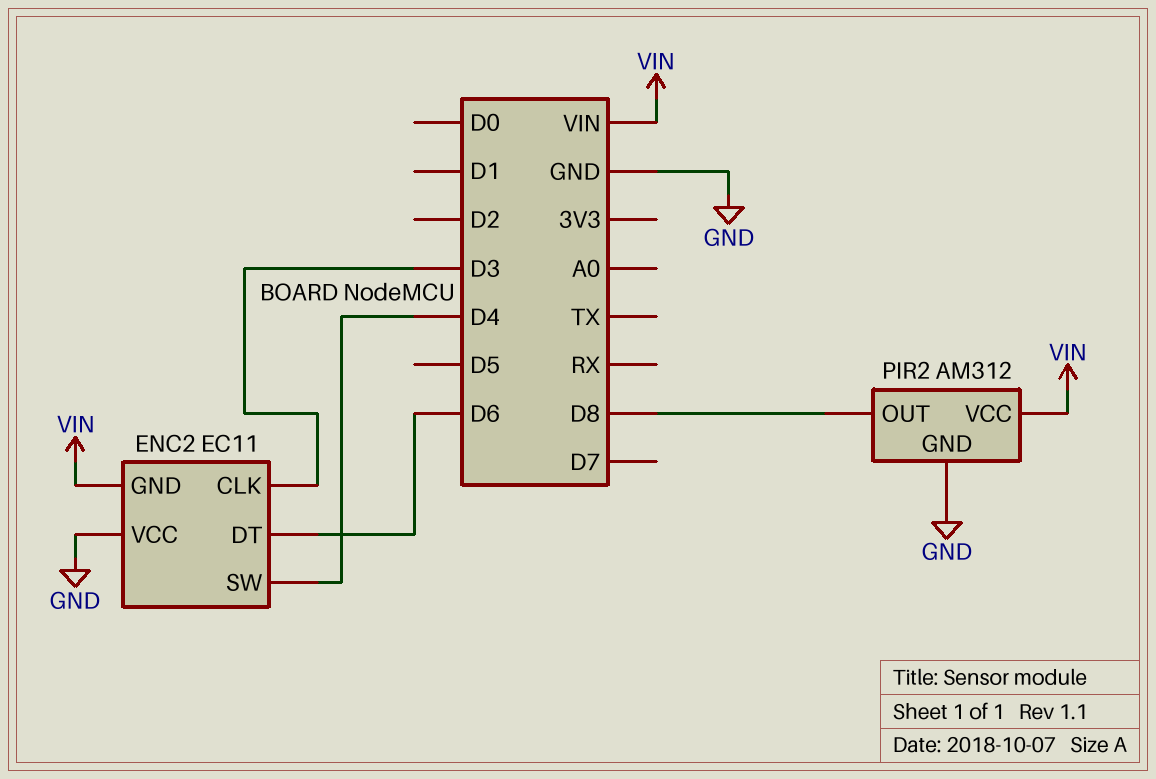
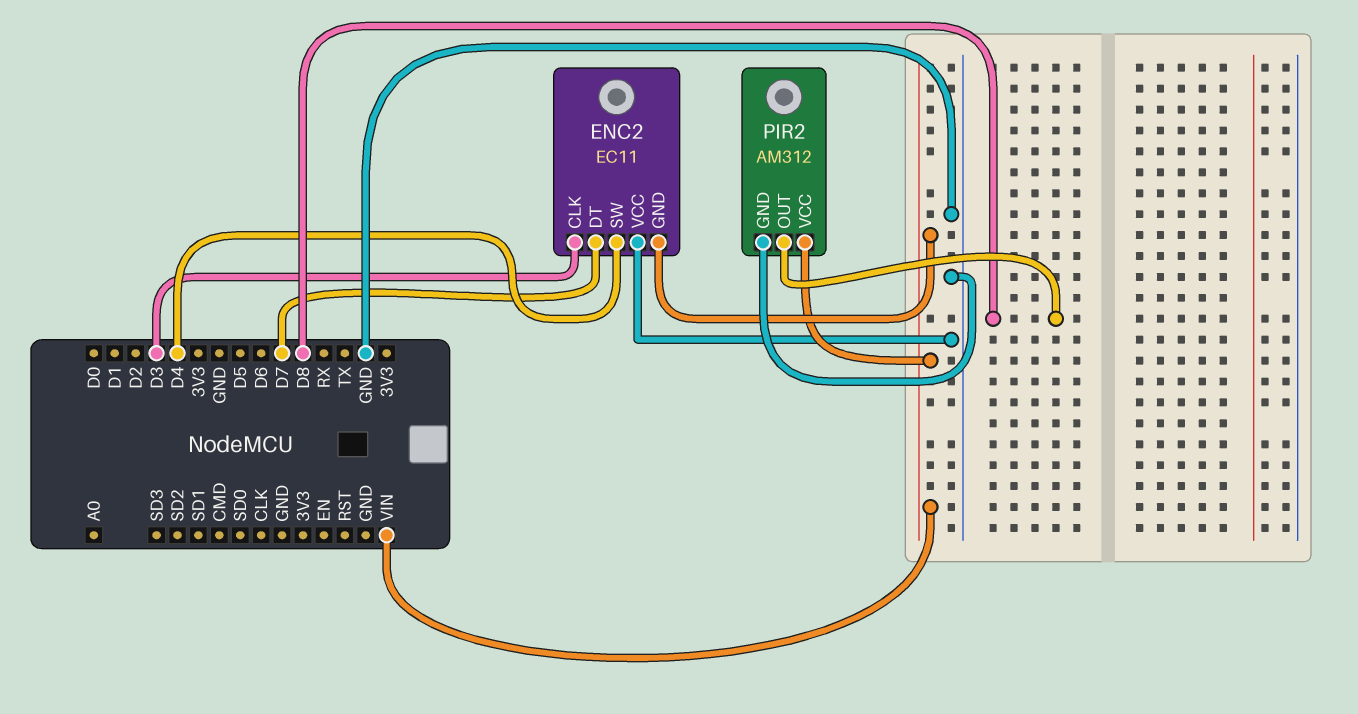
ENC2 pin DT: D6 -> D7

